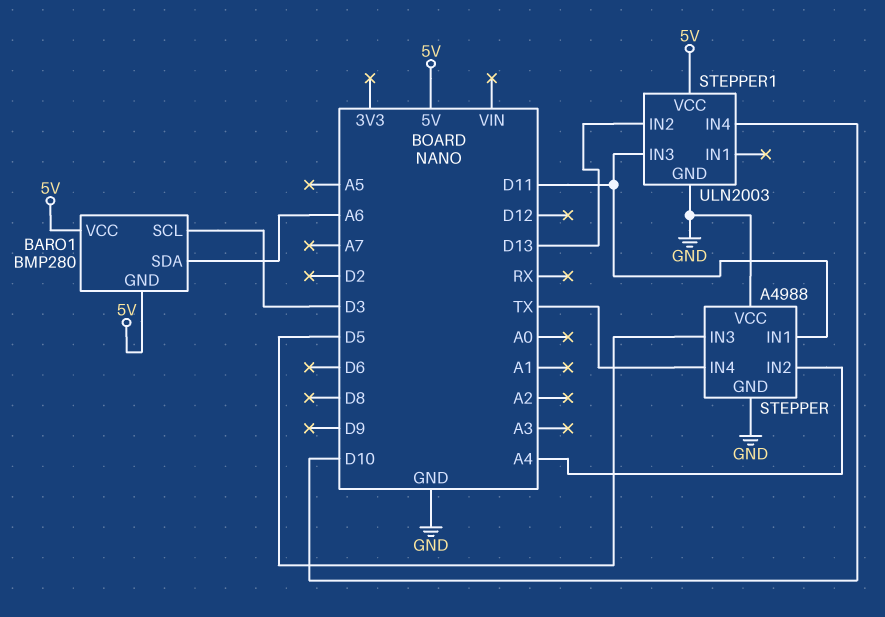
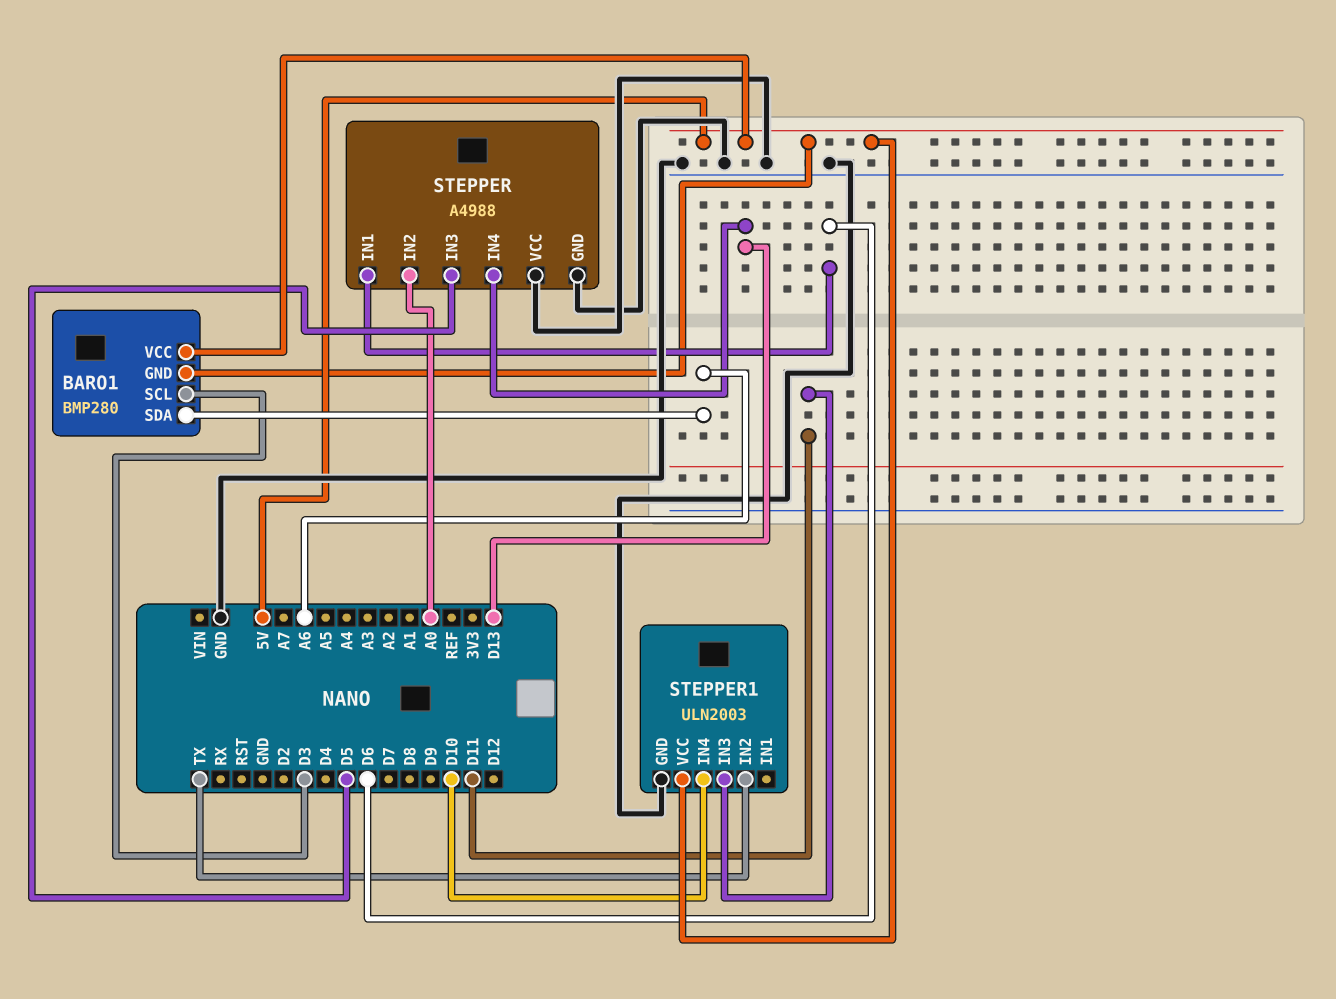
STEPPER pin IN1: D11 -> D6
STEPPER pin IN2: A4 -> A0
STEPPER pin IN4: TX -> D13
STEPPER1 pin IN2: D13 -> TX

